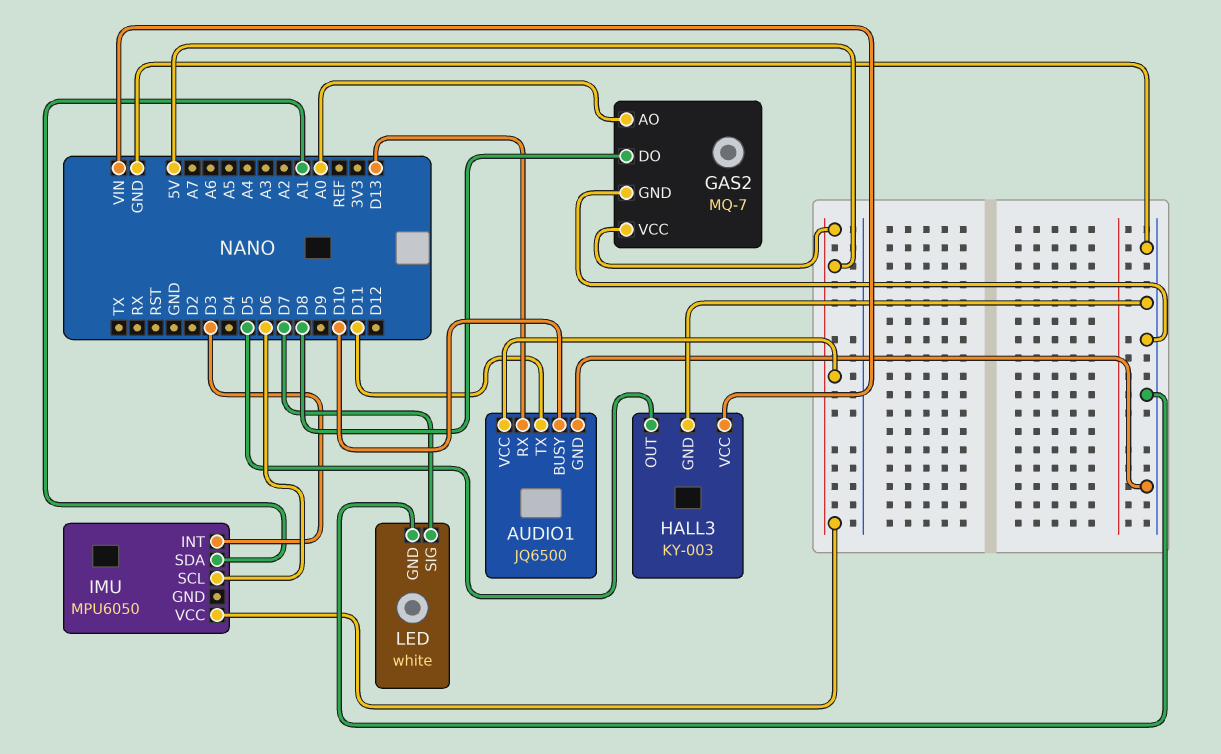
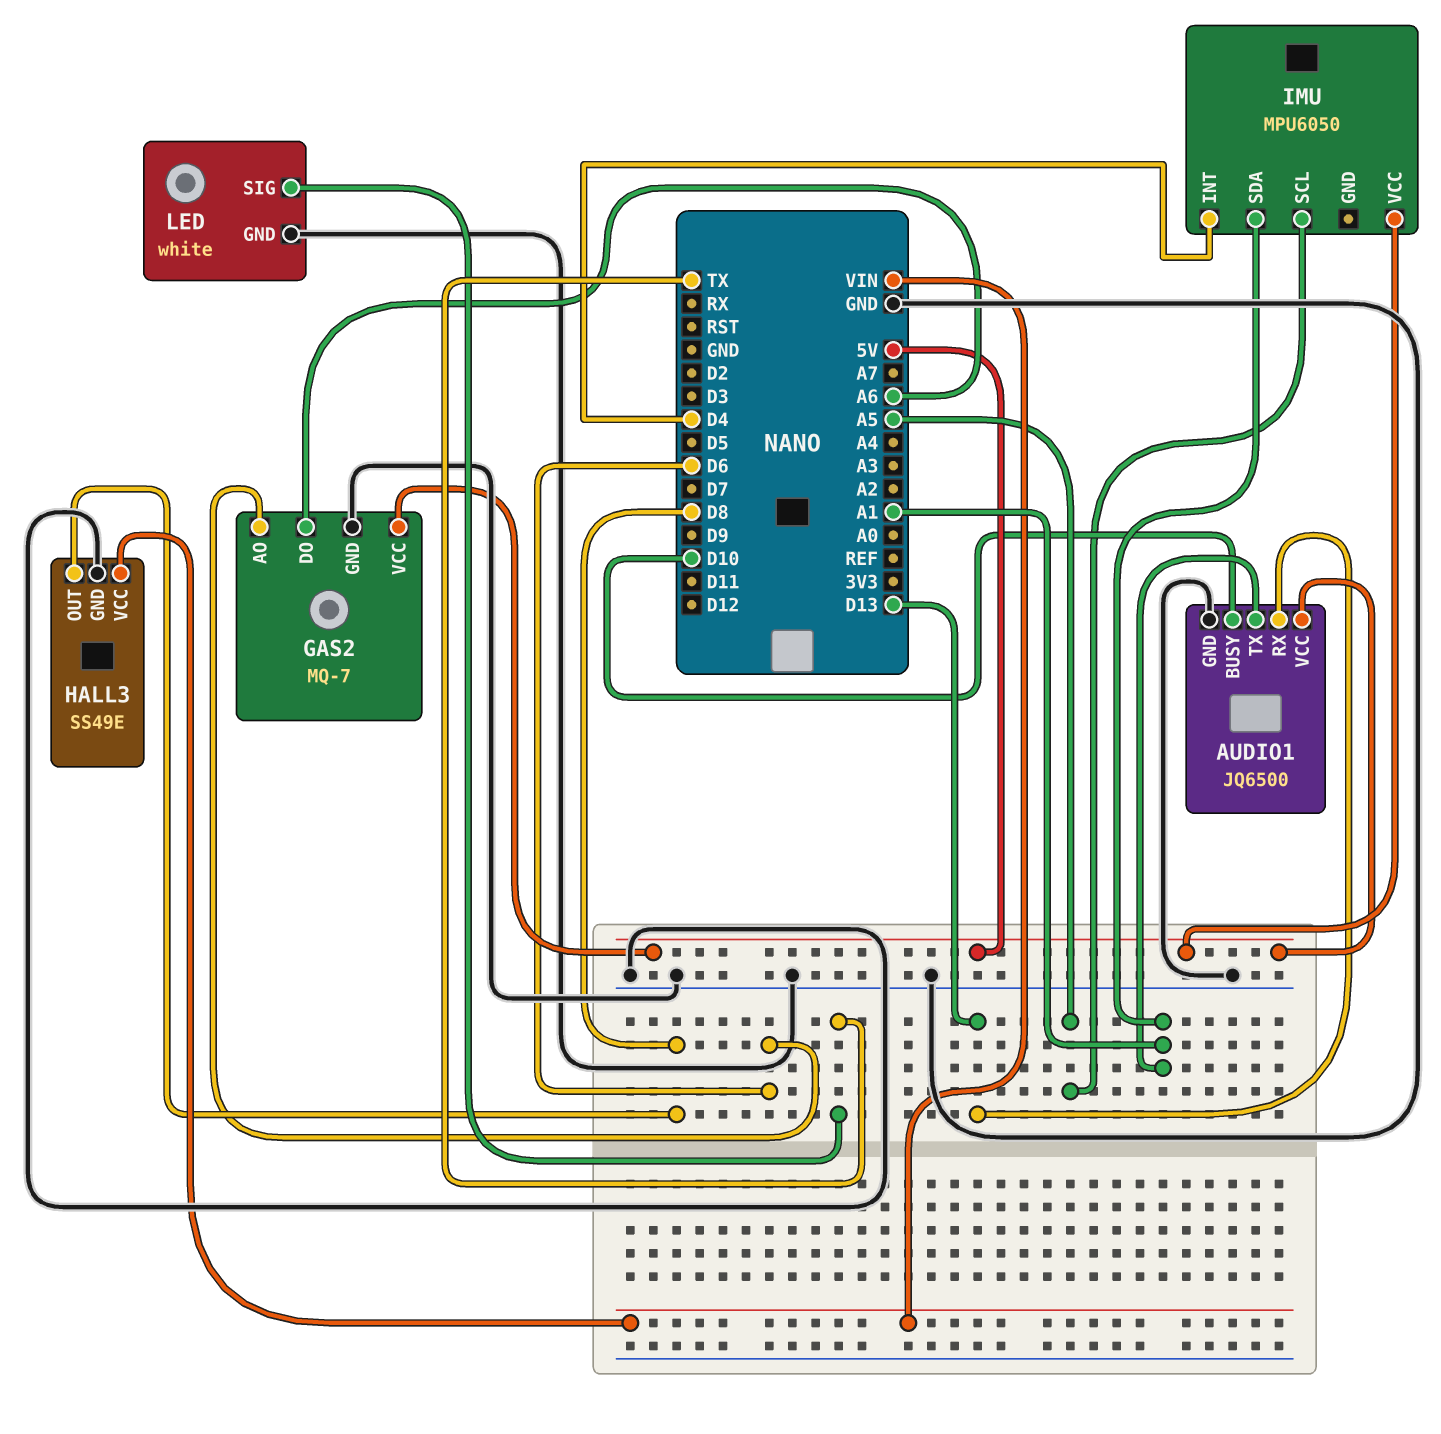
AUDIO1 pin TX: D11 -> A1
GAS2 pin AO: A0 -> D6
GAS2 pin DO: D8 -> A6
HALL3: KY-003 -> SS49E
HALL3 pin OUT: D5 -> D8
IMU pin INT: D3 -> D4
IMU pin SCL: D6 -> A5
LED pin SIG: D7 -> TX

